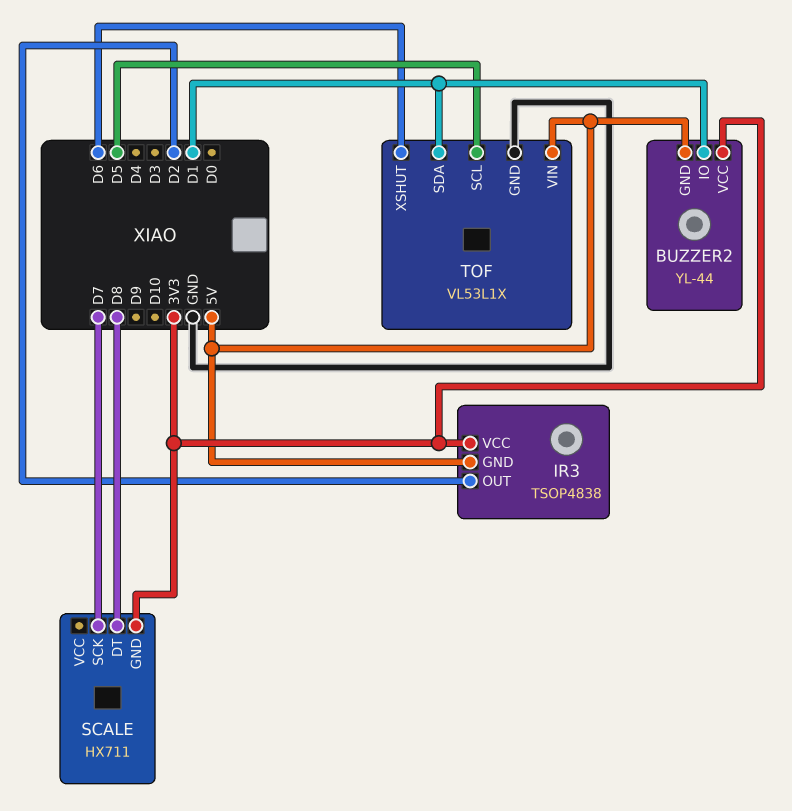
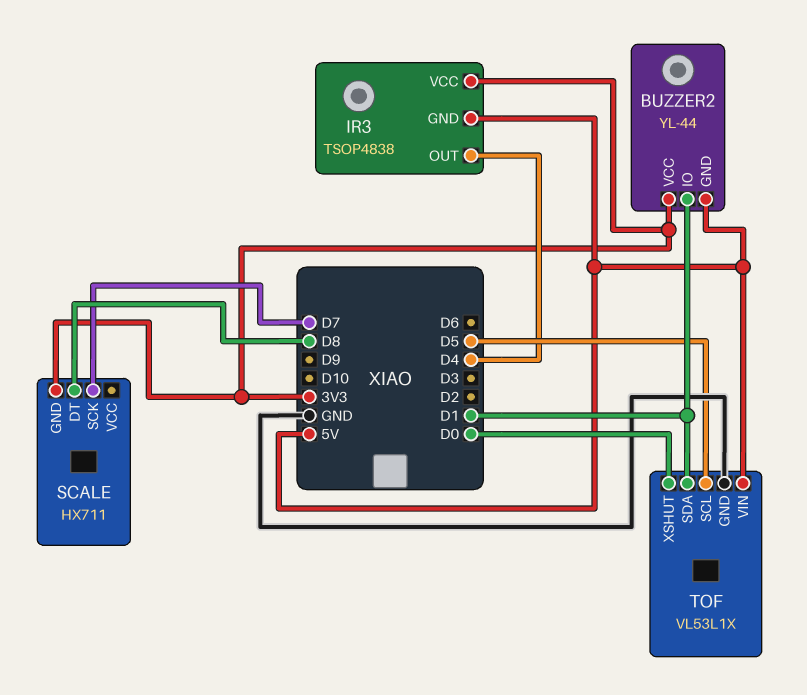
IR3 pin OUT: D2 -> D4
TOF pin XSHUT: D6 -> D0

